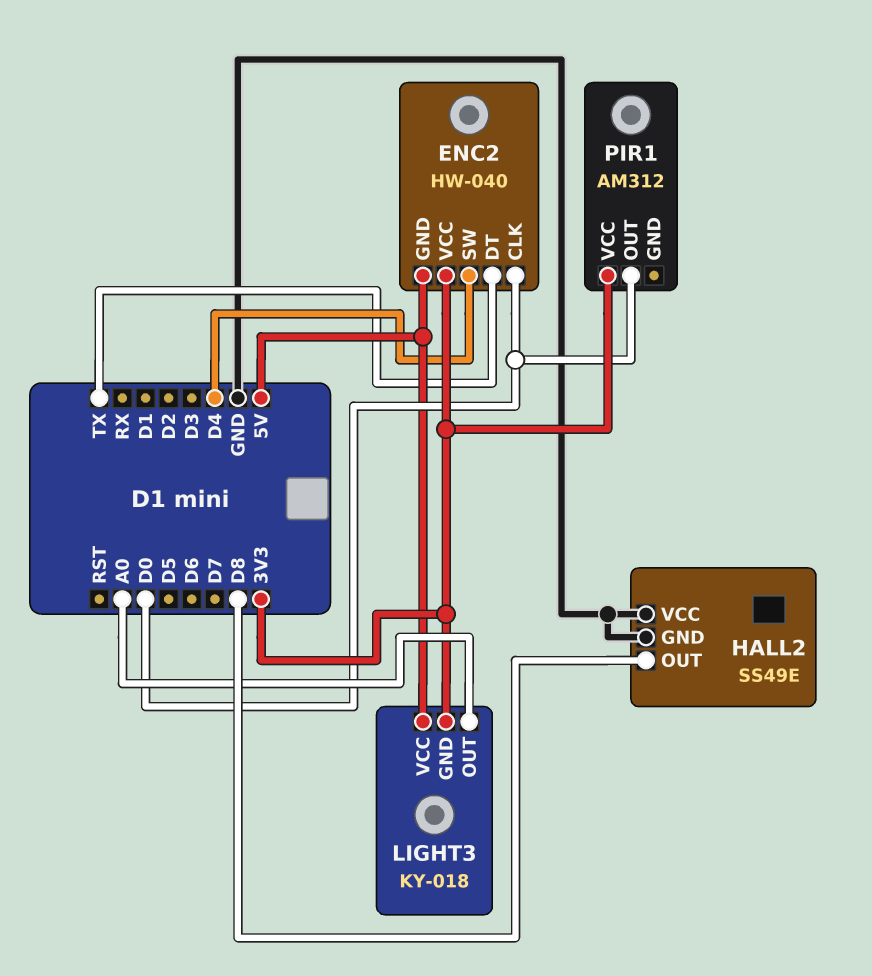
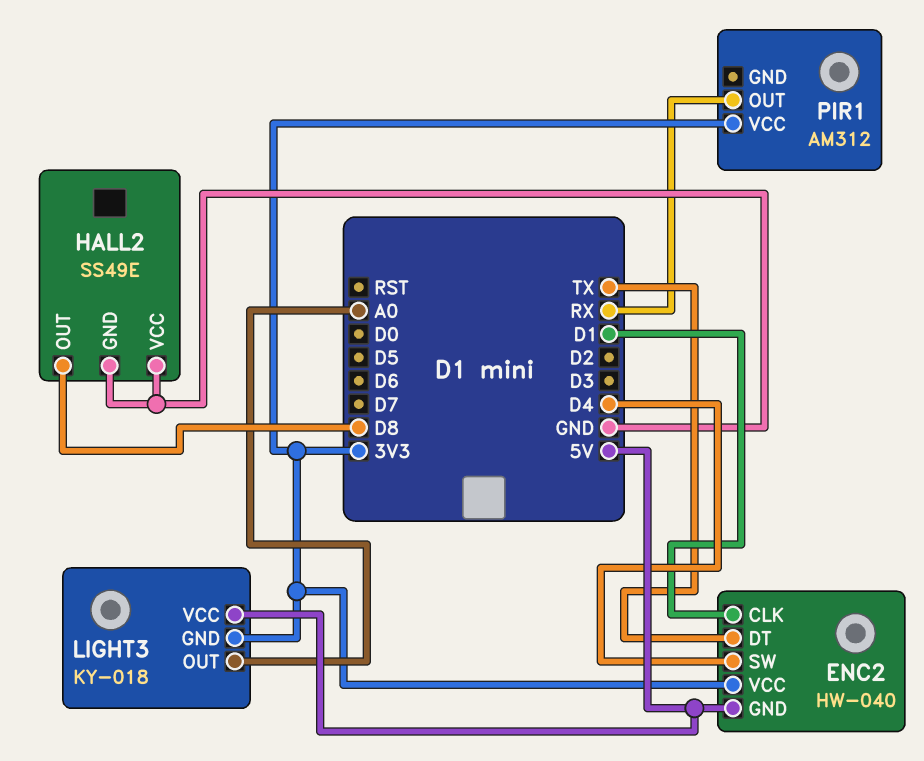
ENC2 pin CLK: D0 -> D1
PIR1 pin OUT: D0 -> RX

